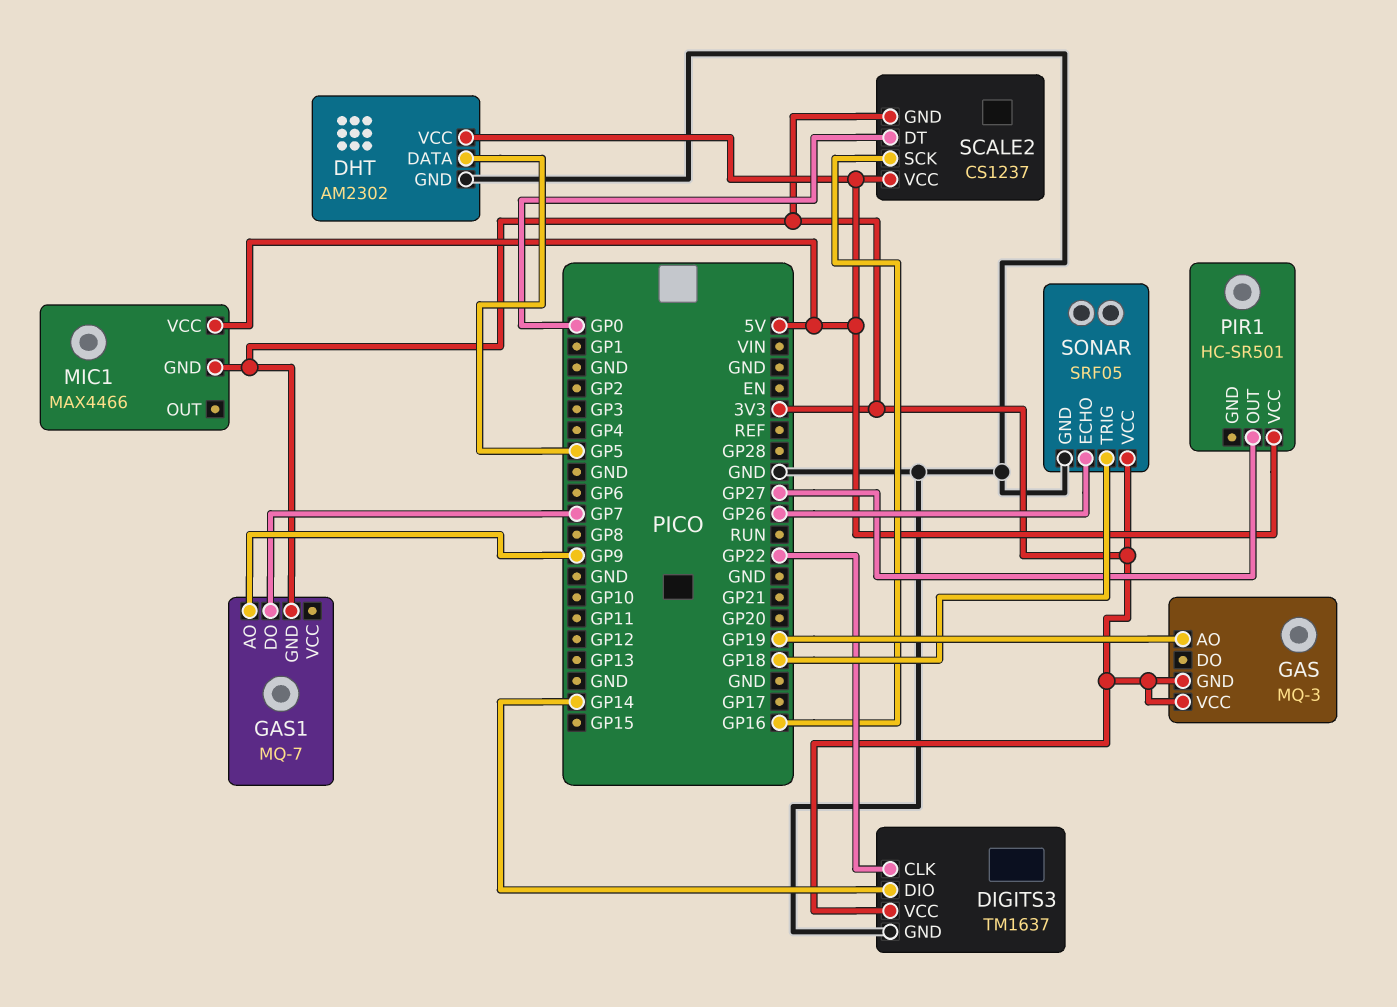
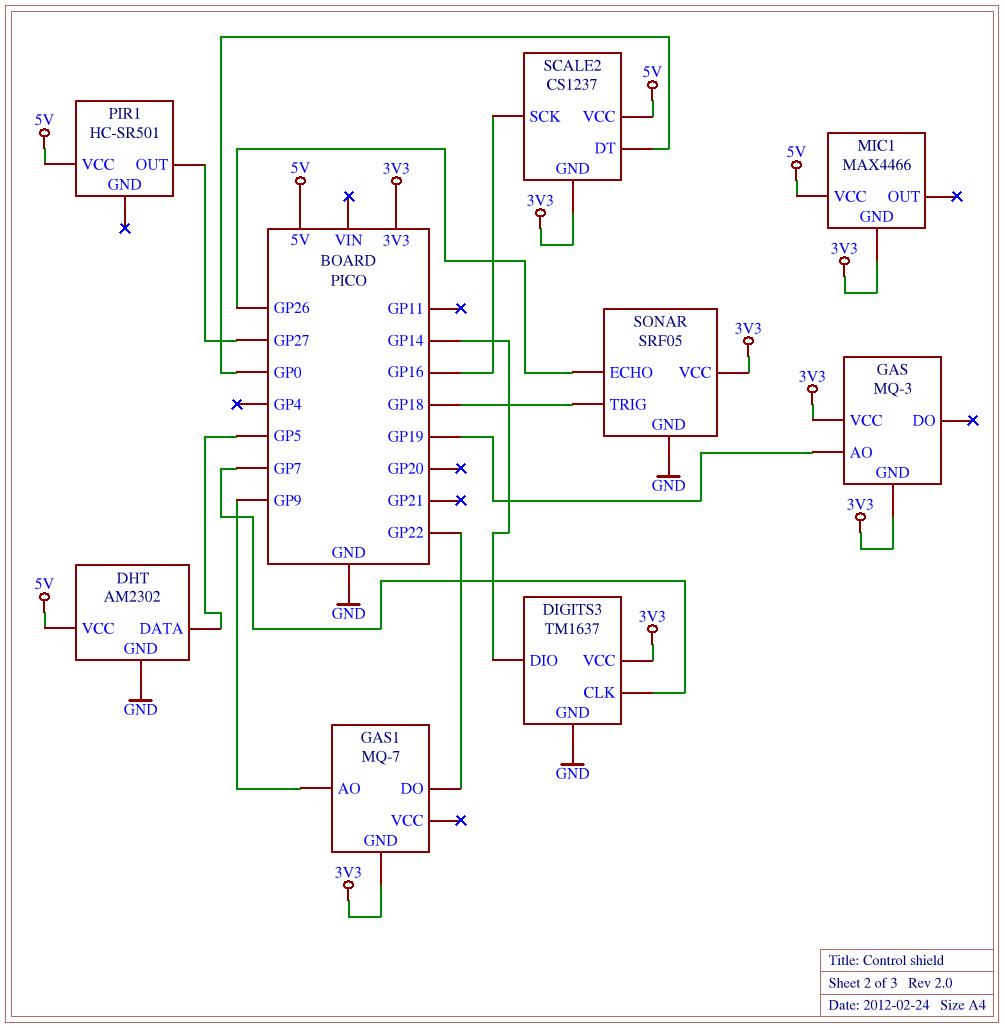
DIGITS3 pin CLK: GP22 -> GP7
GAS1 pin DO: GP7 -> GP22

